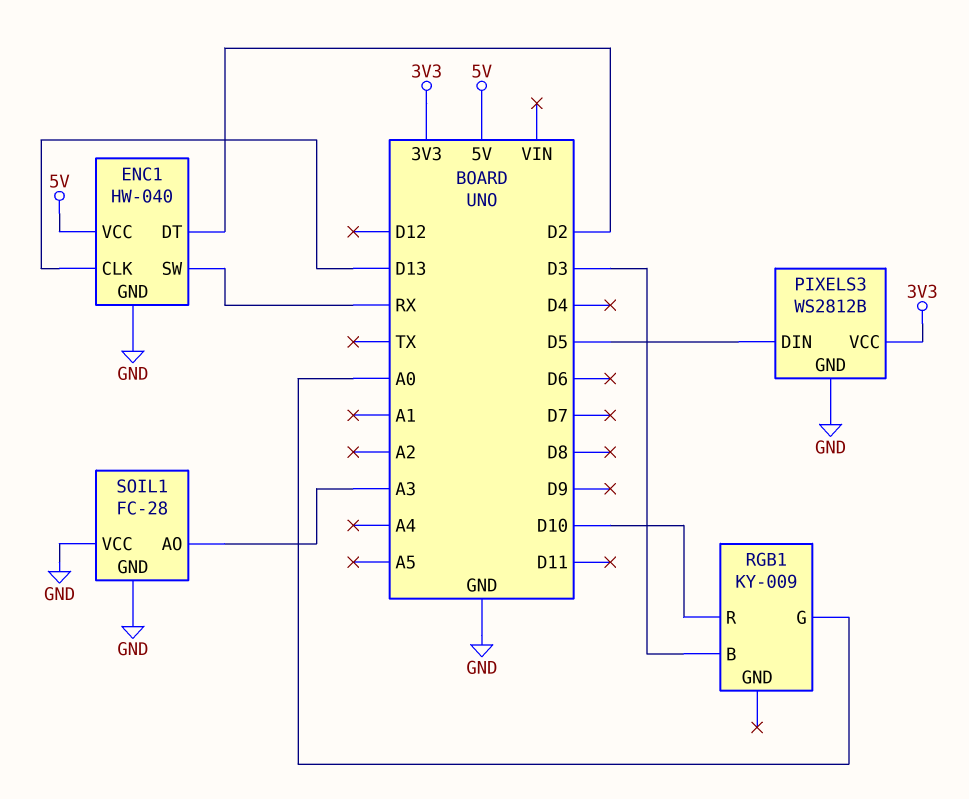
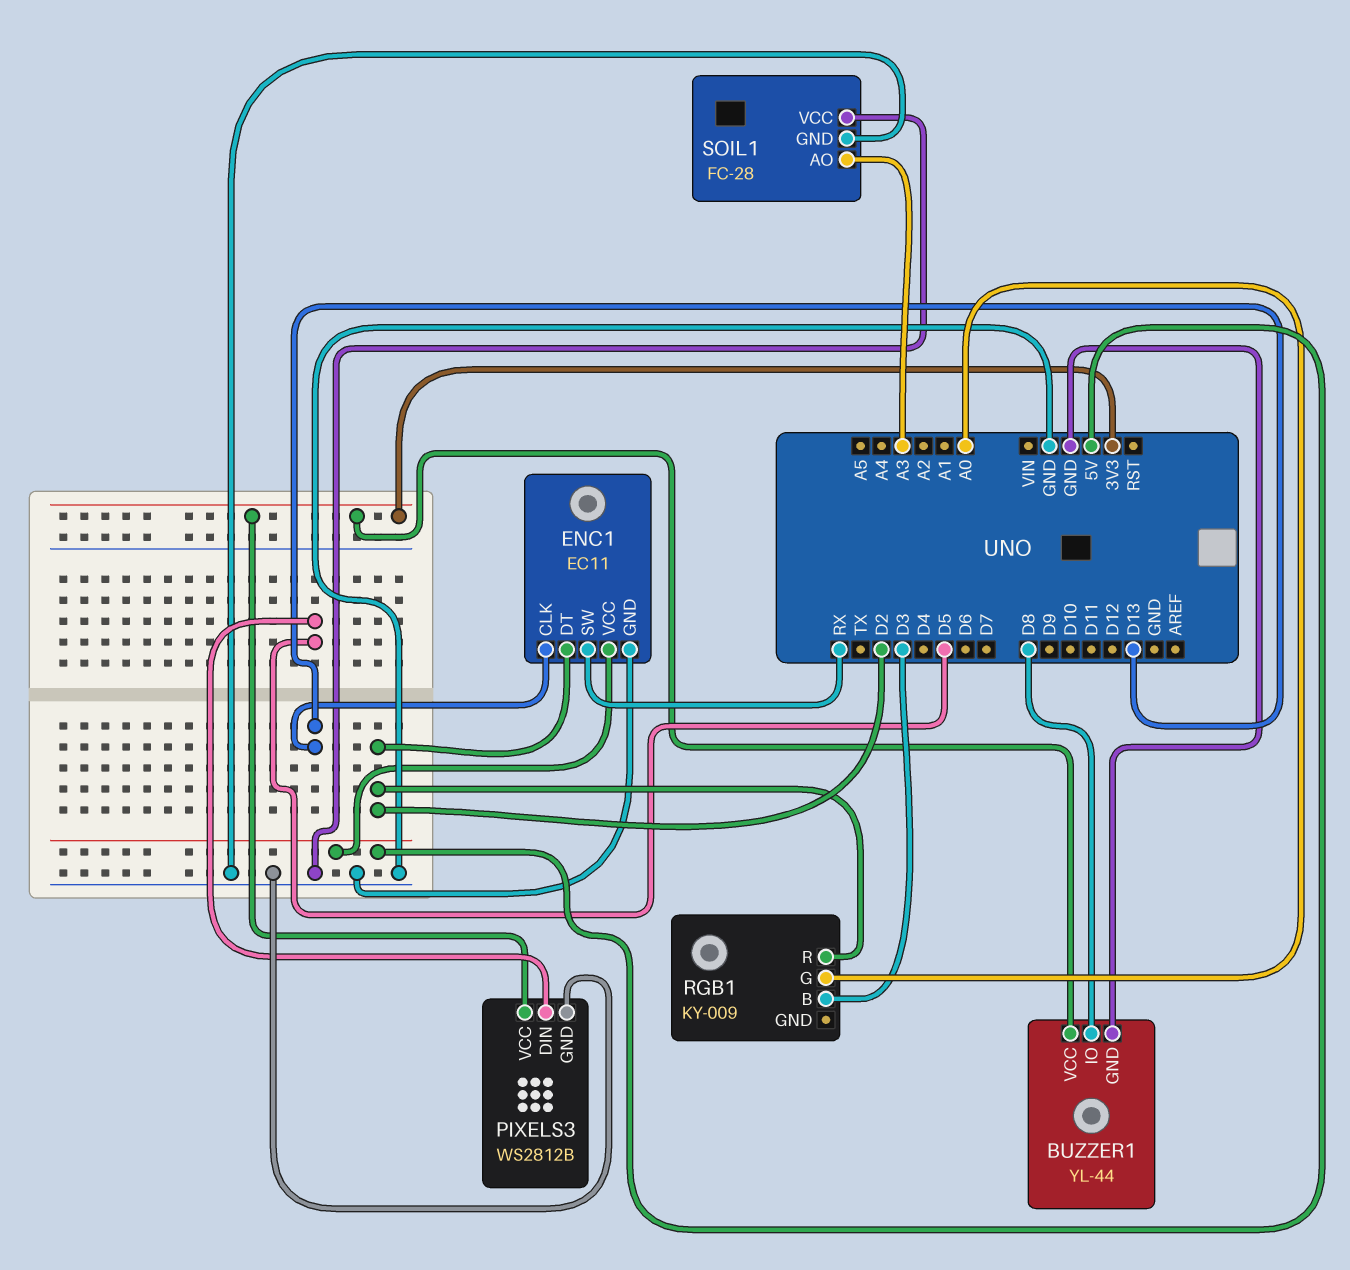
BUZZER1: none -> YL-44
BUZZER1 pin GND: none -> GND
BUZZER1 pin IO: none -> D8
BUZZER1 pin VCC: none -> 3V3
ENC1: HW-040 -> EC11
RGB1 pin R: D10 -> D2

